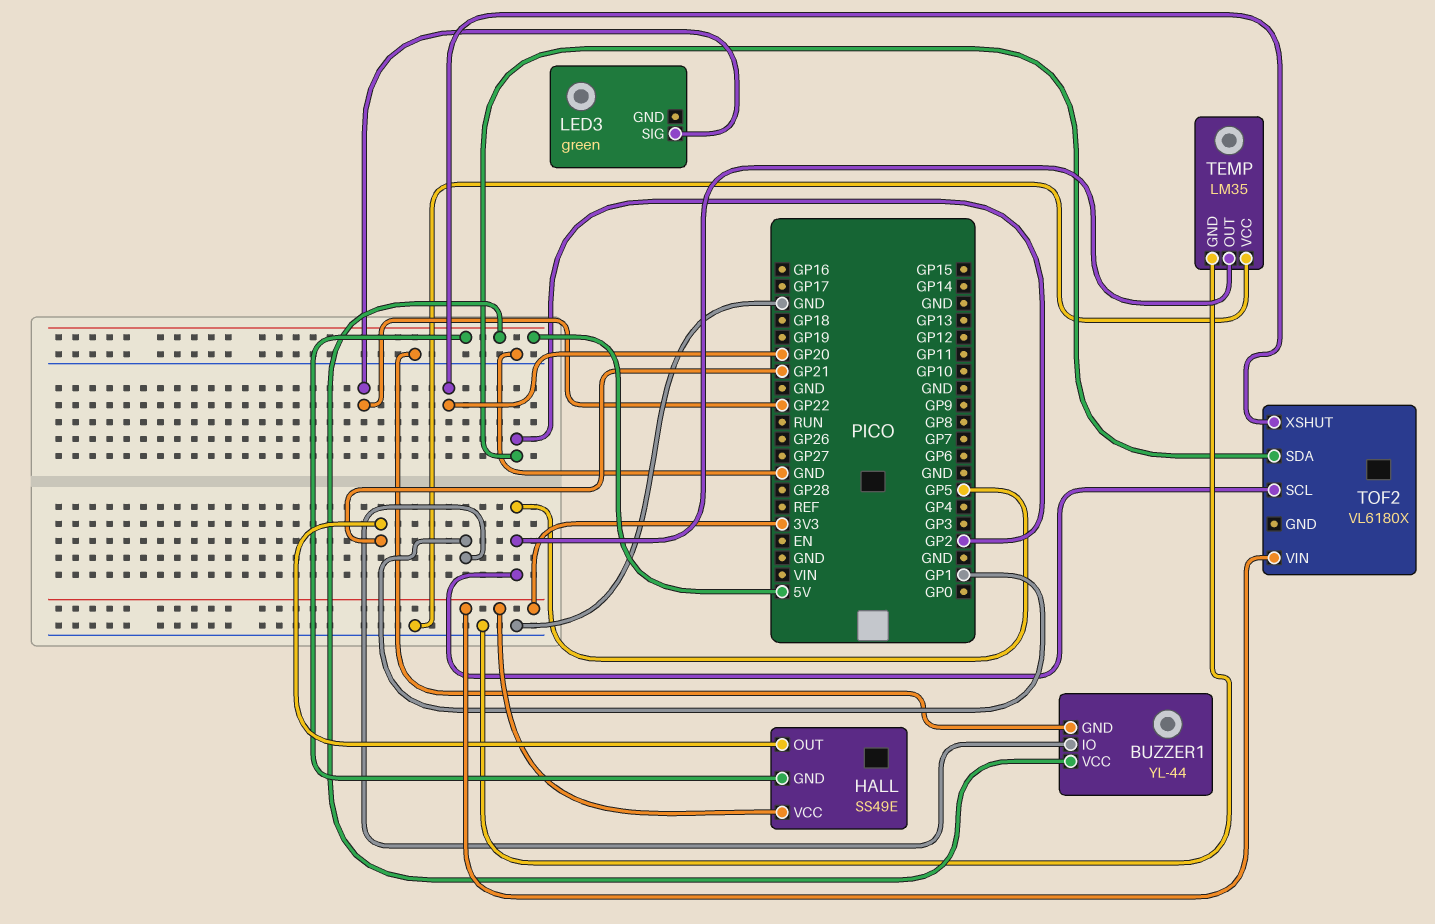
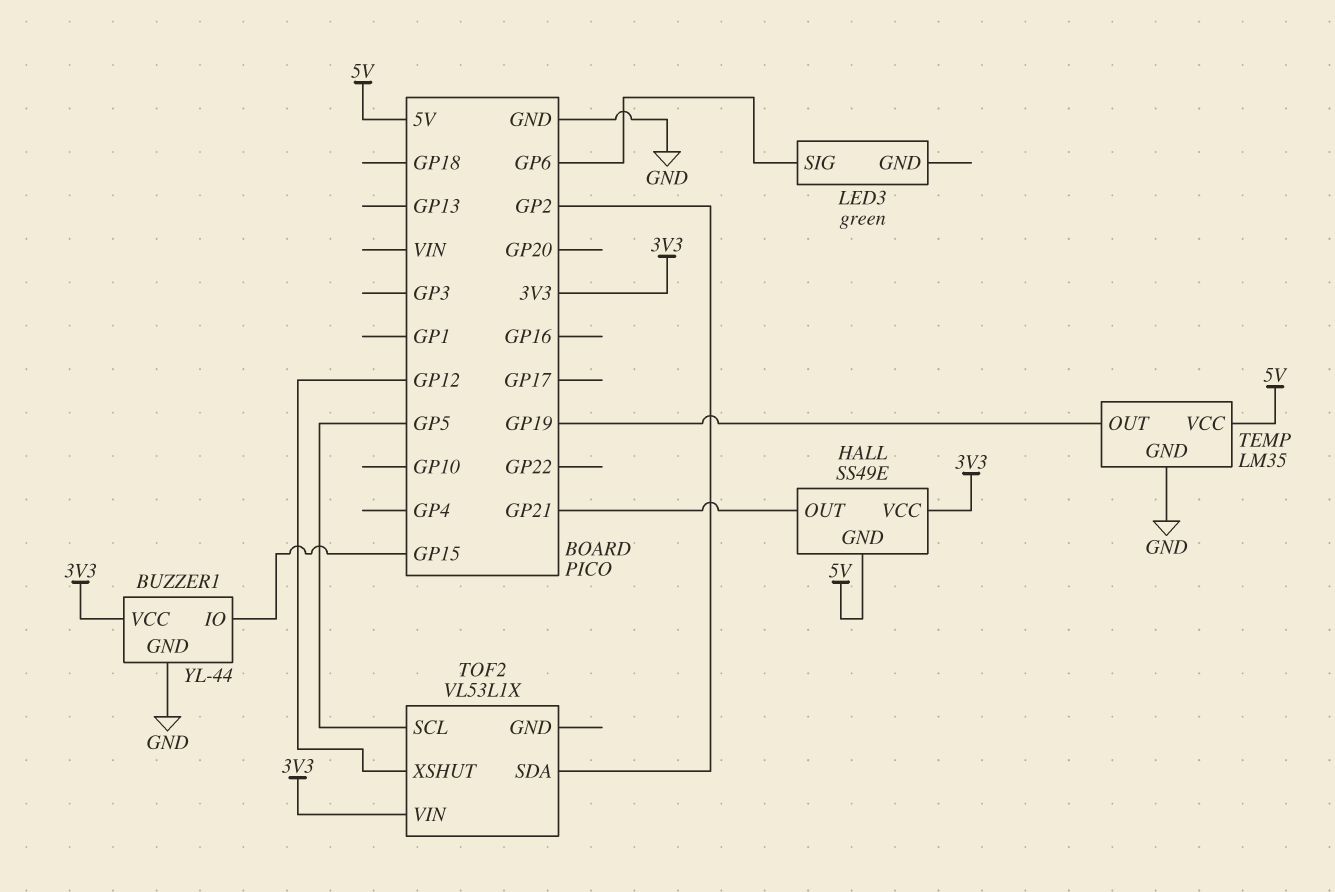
BUZZER1 pin IO: GP1 -> GP15
BUZZER1 pin VCC: 5V -> 3V3
LED3 pin SIG: GP22 -> GP6
TEMP pin OUT: GP5 -> GP19
TEMP pin VCC: GND -> 5V
TOF2: VL6180X -> VL53L1X
TOF2 pin XSHUT: GP20 -> GP12

